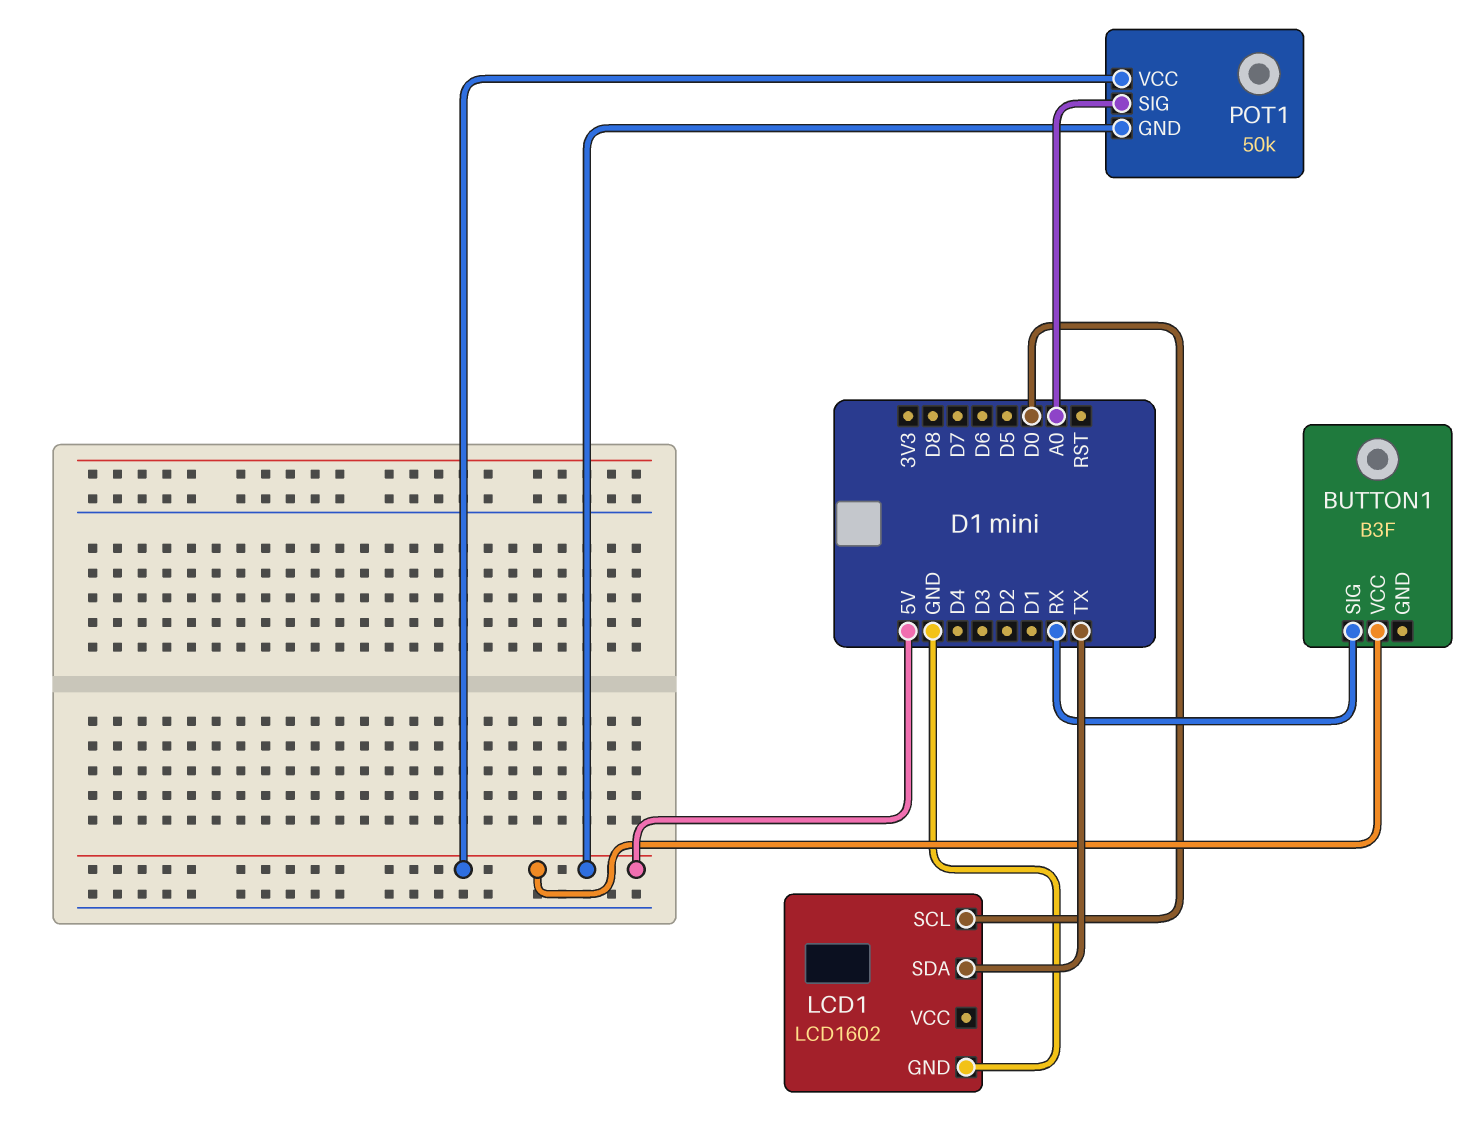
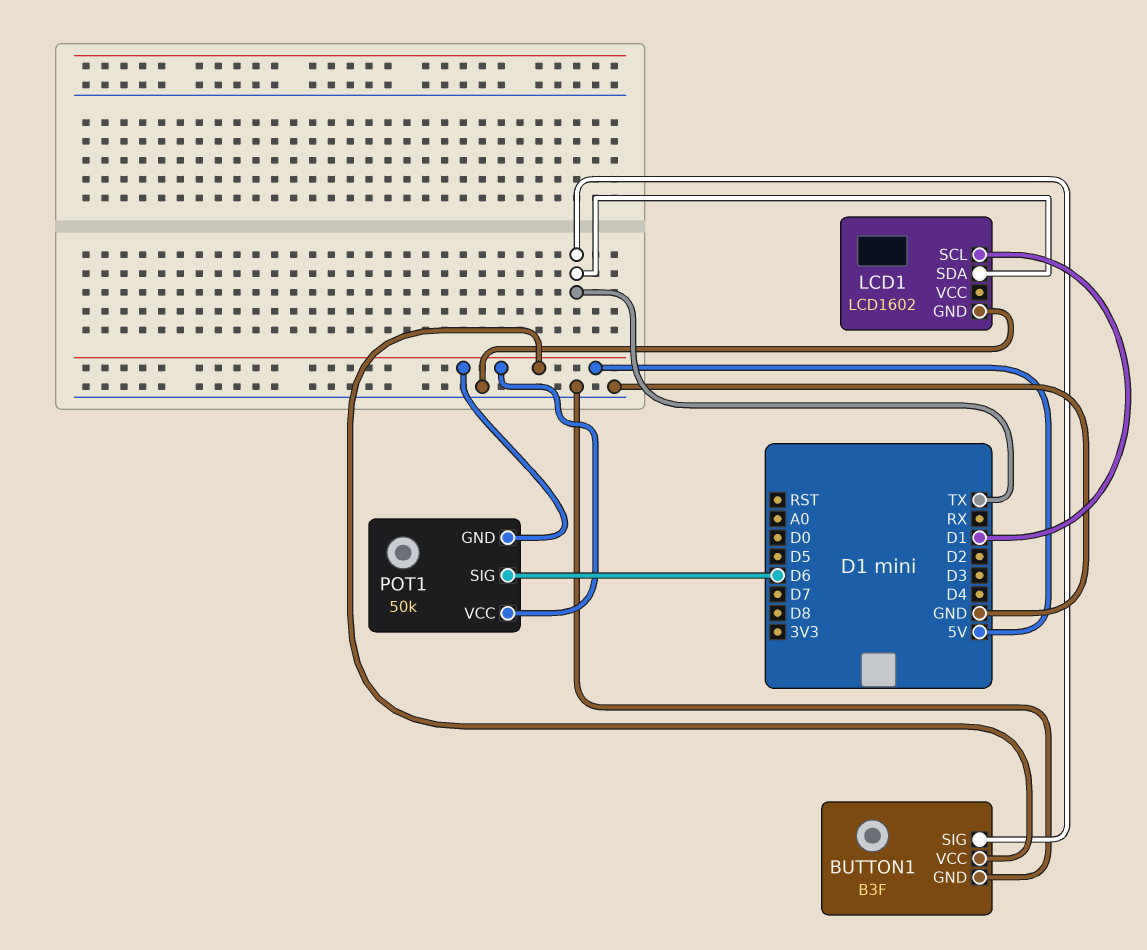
BUTTON1 pin GND: none -> GND
BUTTON1 pin SIG: RX -> TX
LCD1 pin SCL: D0 -> D1
POT1 pin SIG: A0 -> D6

